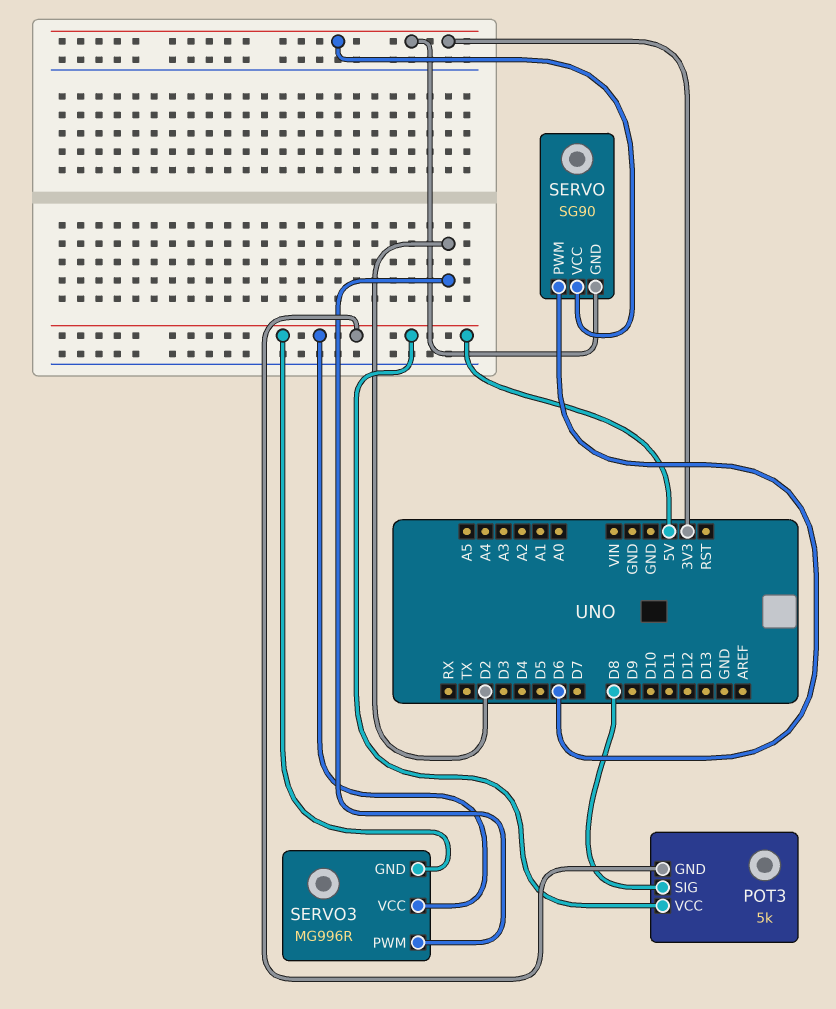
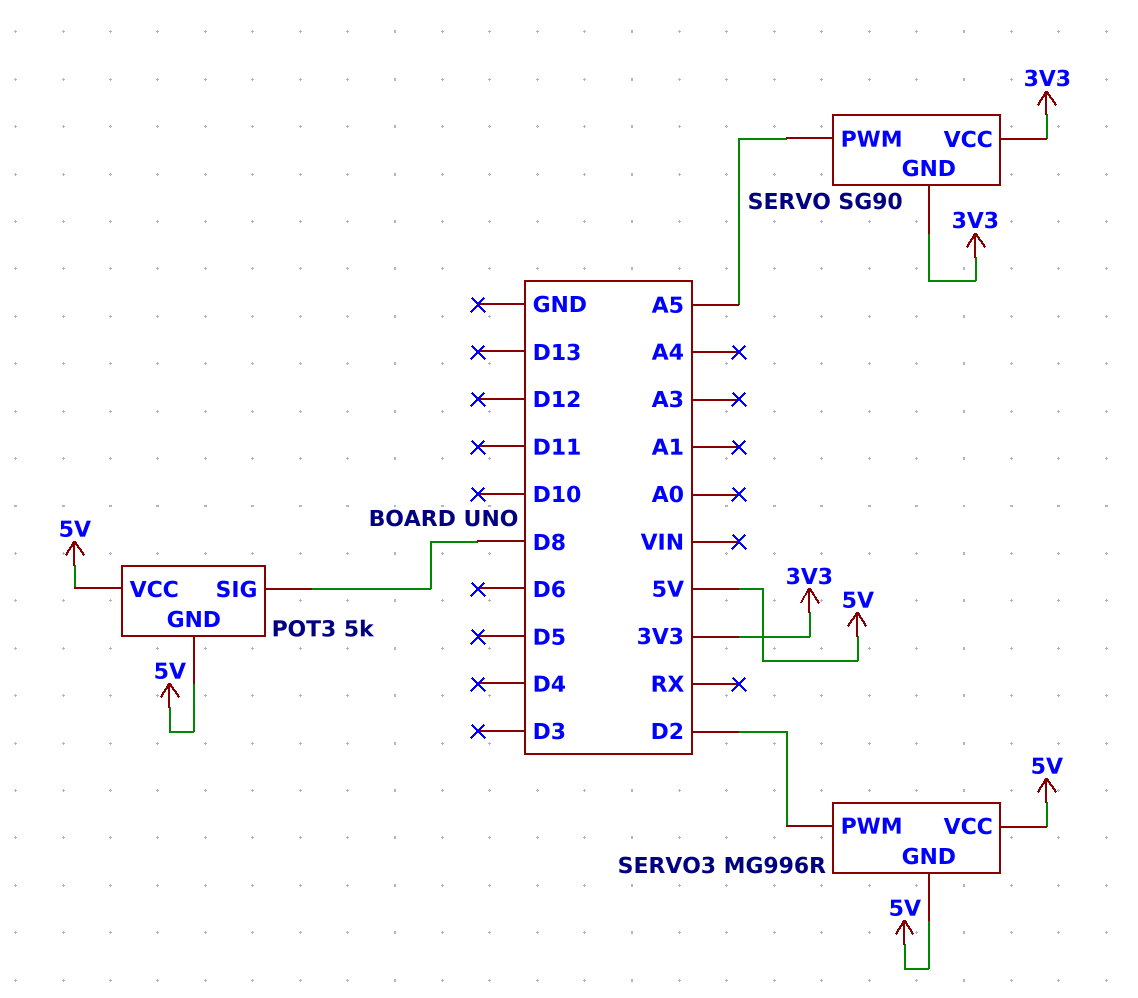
SERVO pin PWM: D6 -> A5

